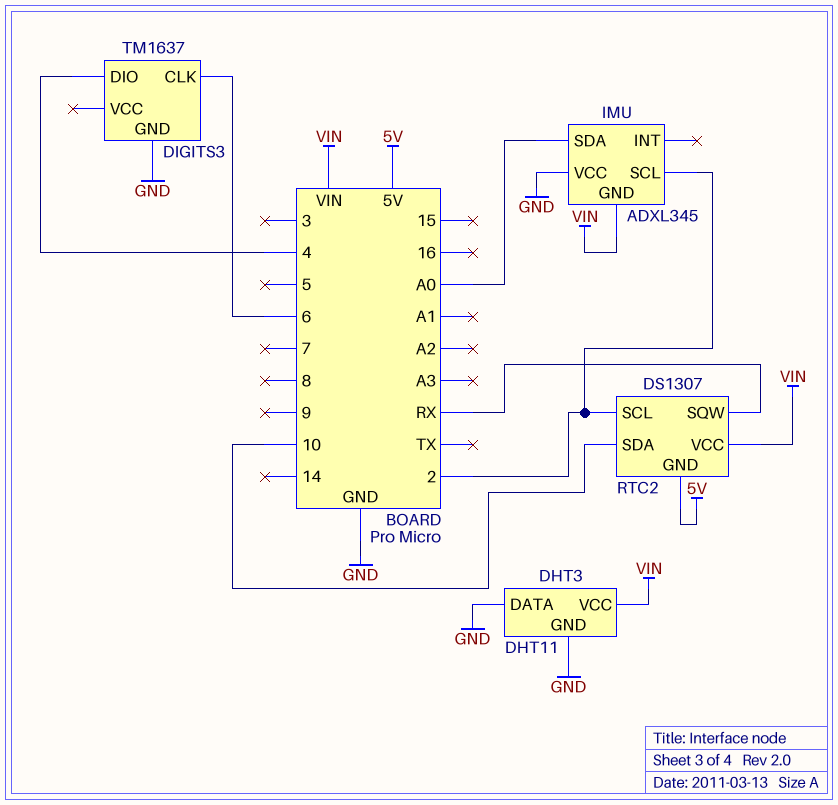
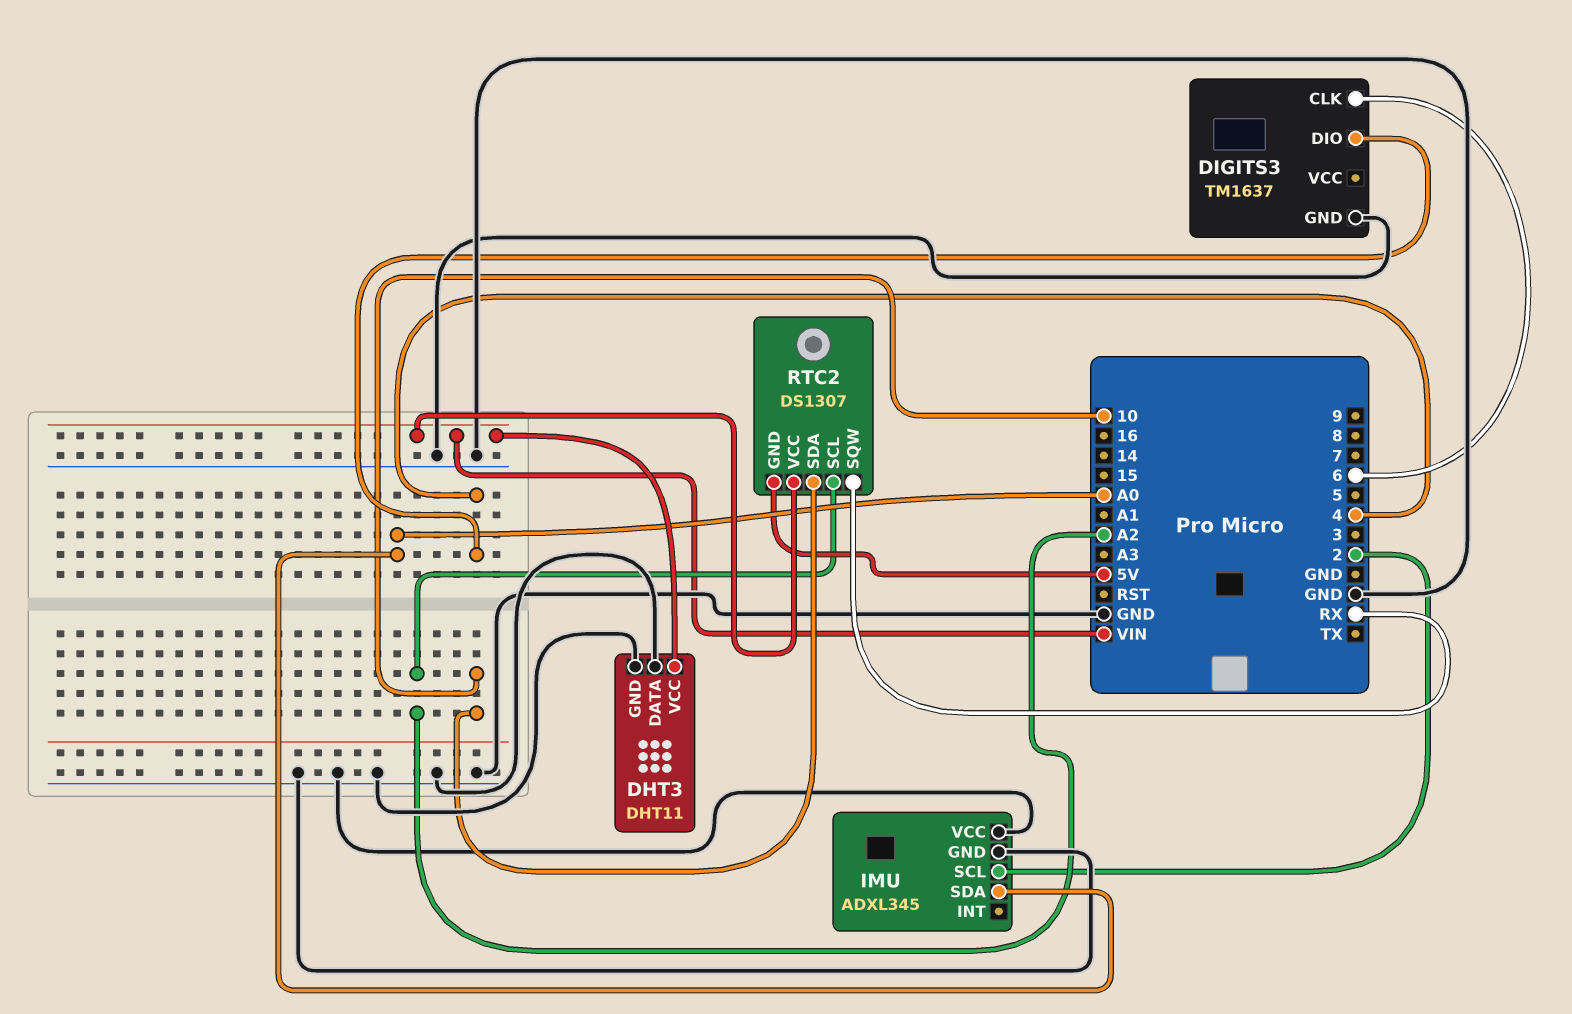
IMU pin GND: VIN -> GND
RTC2 pin SCL: 2 -> A2

